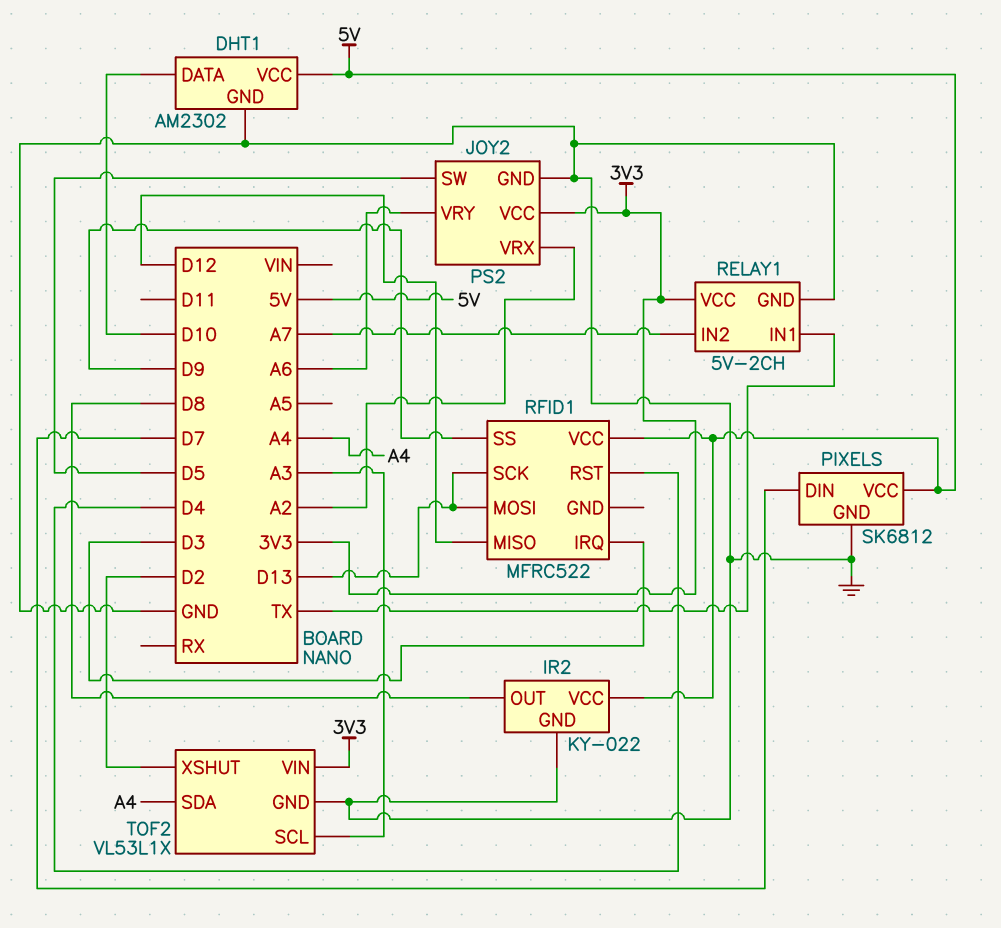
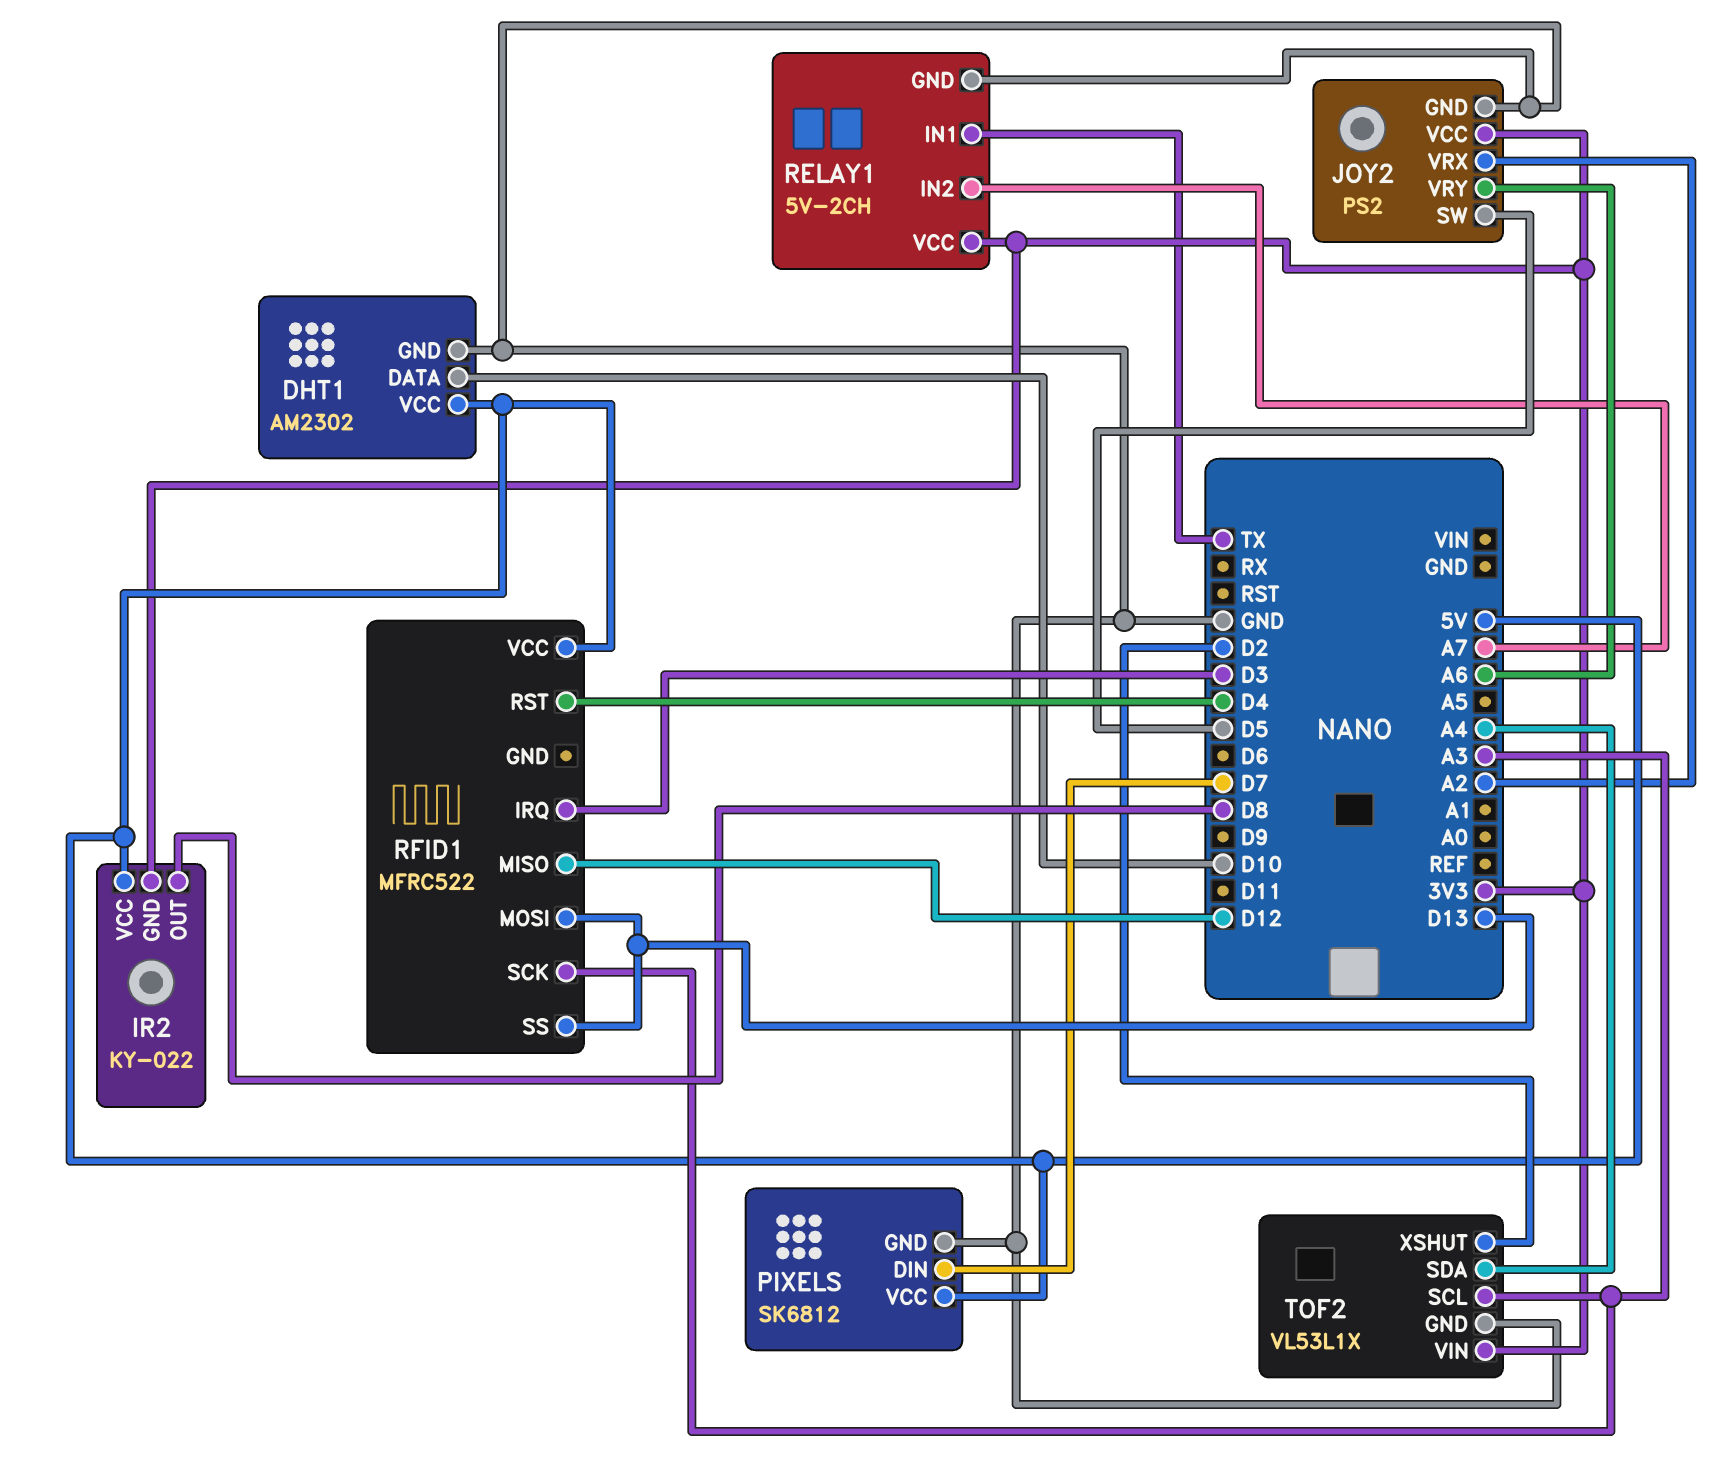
IR2 pin GND: GND -> 3V3
RFID1 pin SCK: D13 -> A3
RFID1 pin SS: D9 -> D13

